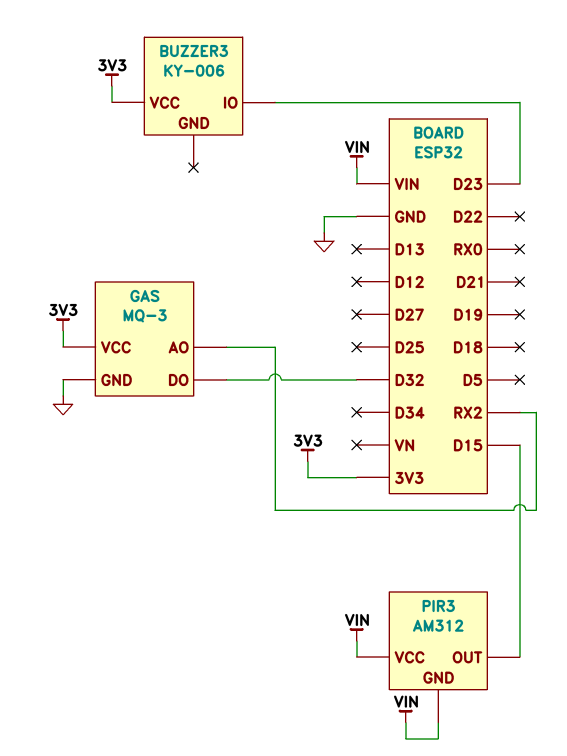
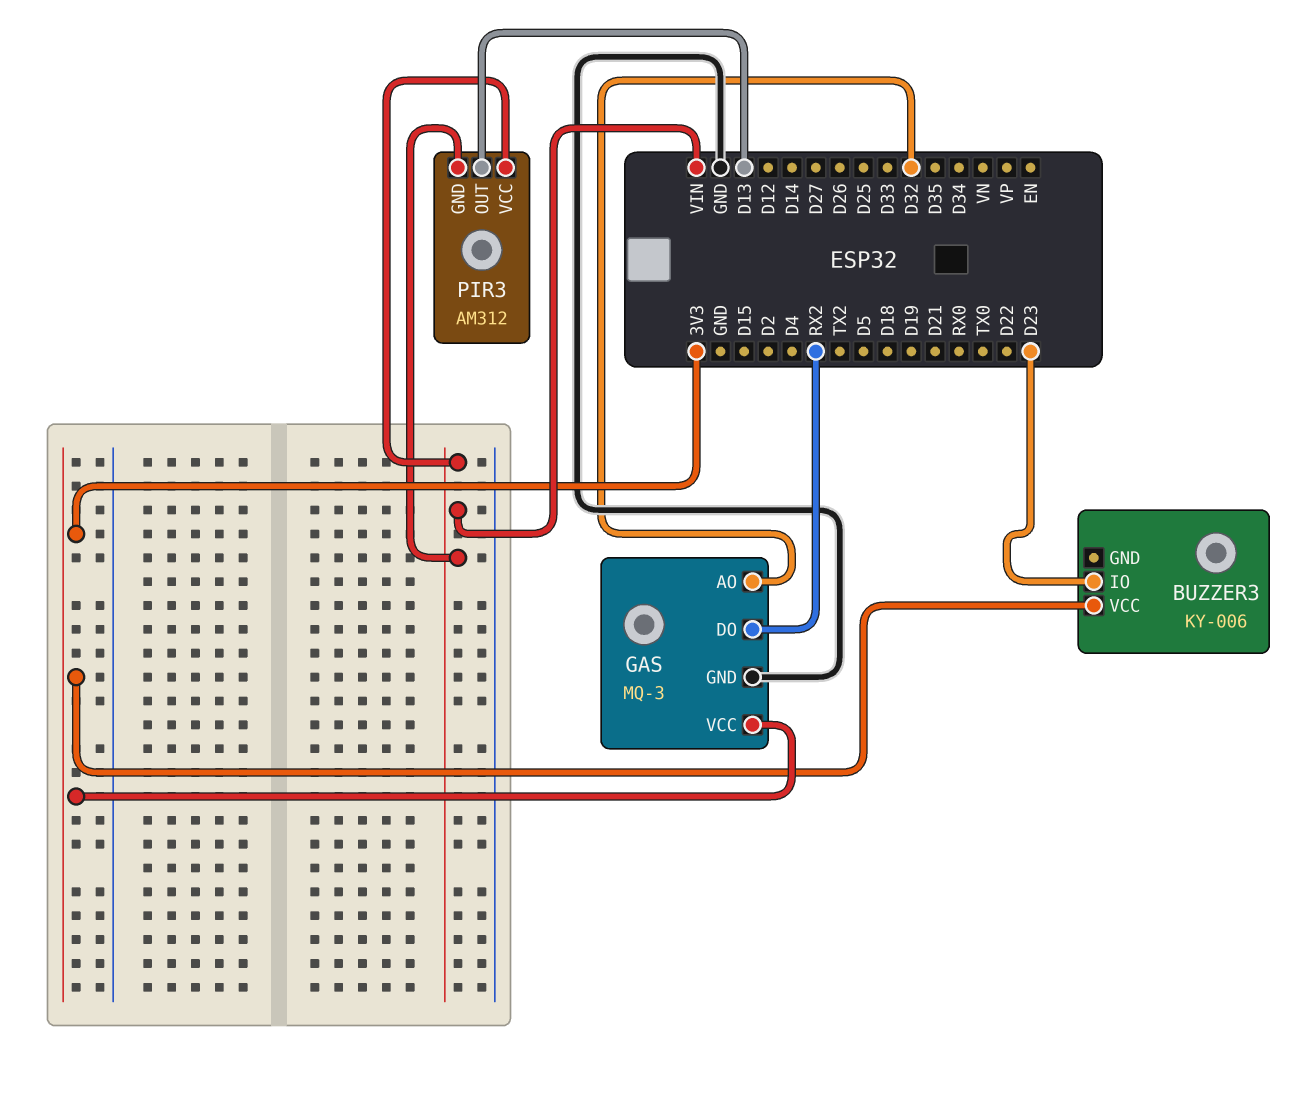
GAS pin AO: RX2 -> D32
GAS pin DO: D32 -> RX2
PIR3 pin OUT: D15 -> D13

